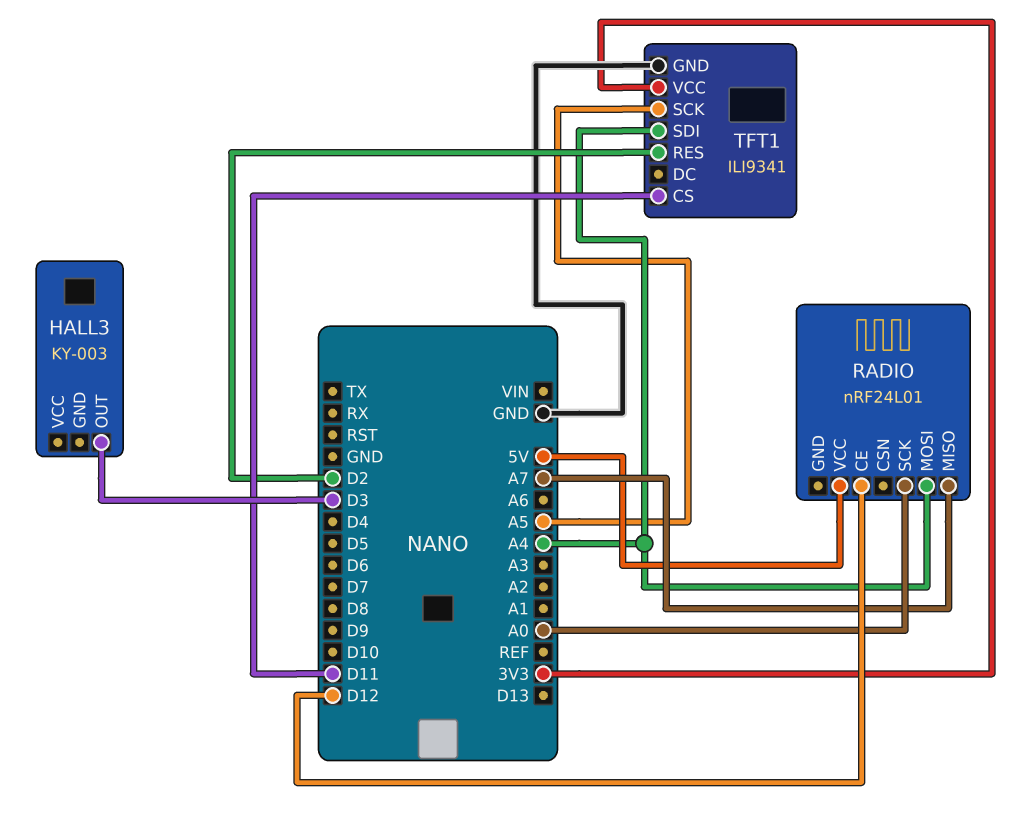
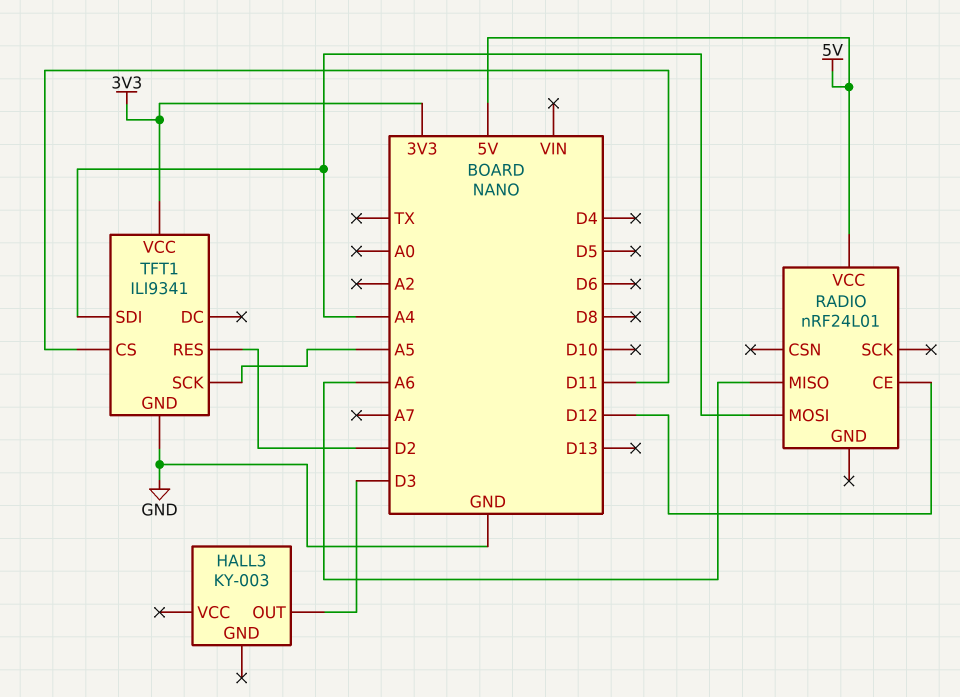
RADIO pin MISO: A7 -> A6
RADIO pin SCK: A0 -> none

